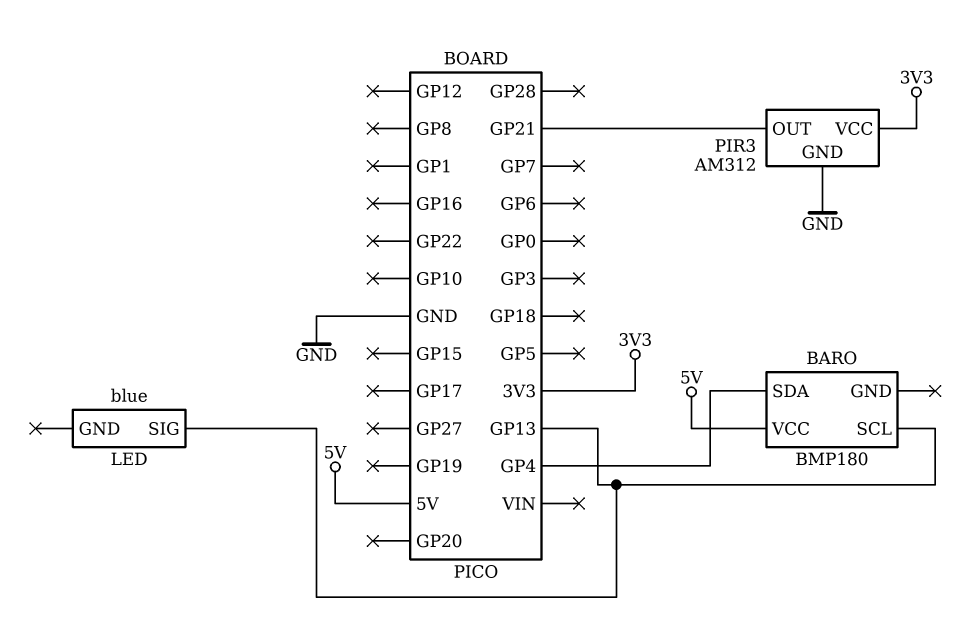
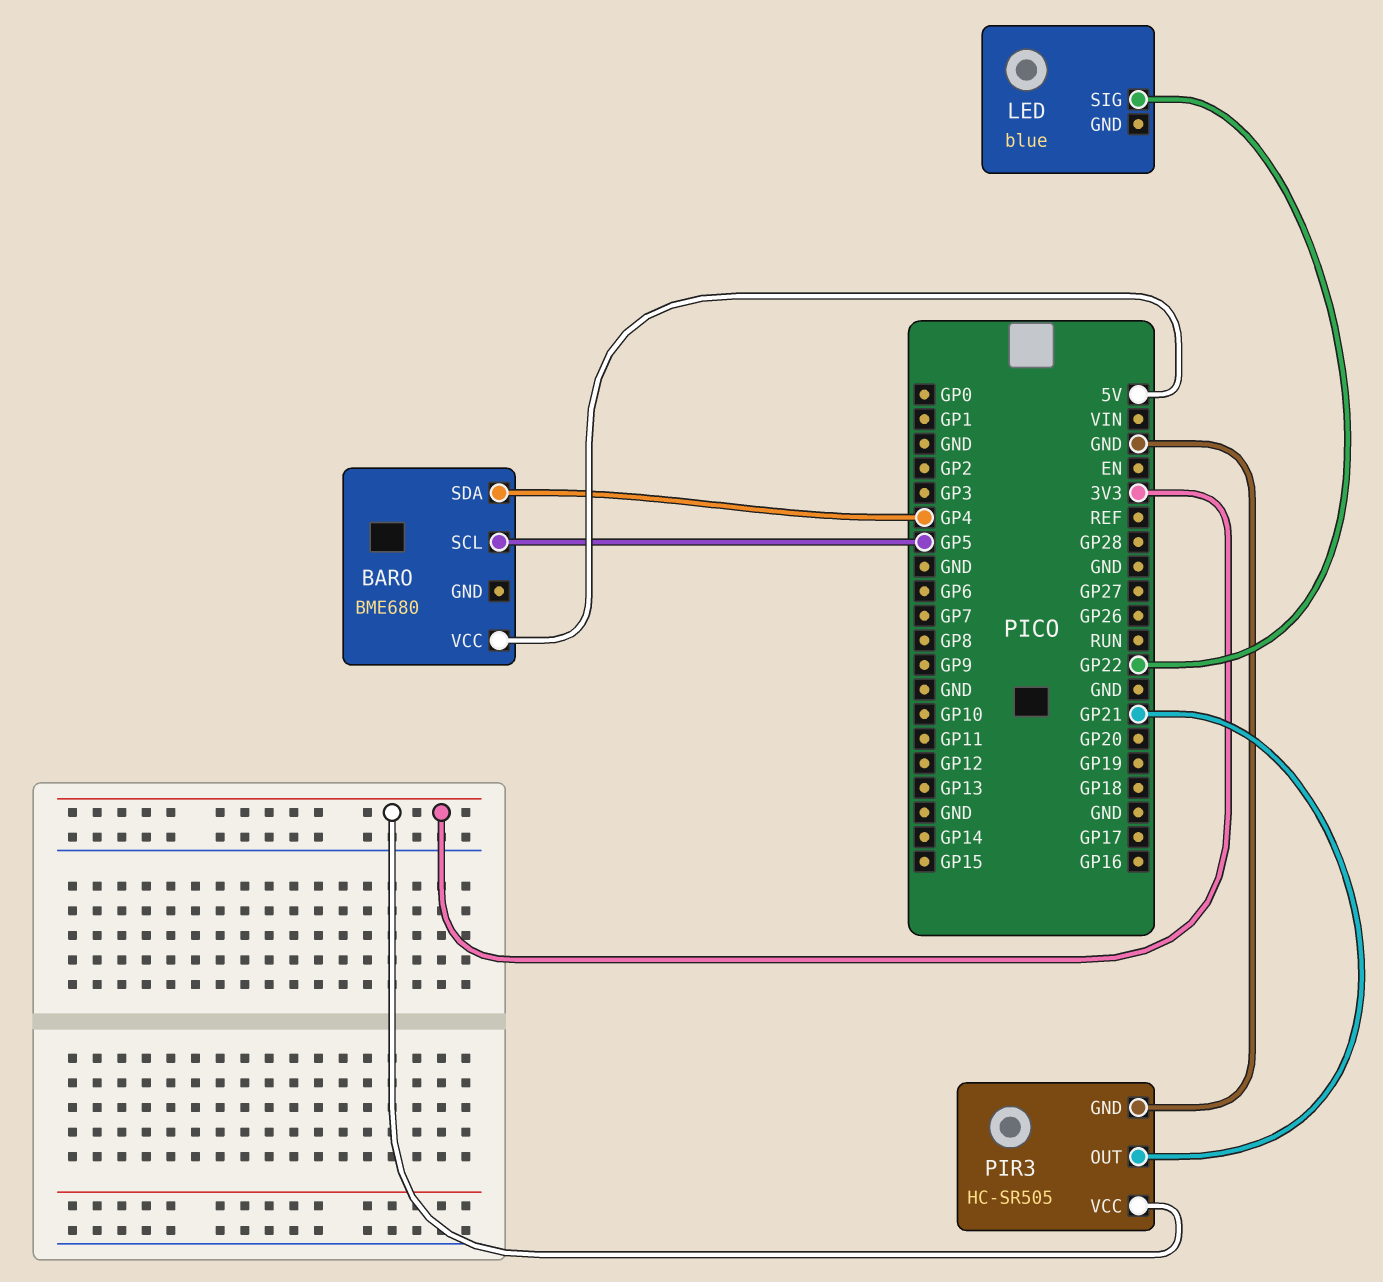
BARO: BMP180 -> BME680
BARO pin SCL: GP13 -> GP5
LED pin SIG: GP13 -> GP22
PIR3: AM312 -> HC-SR505

